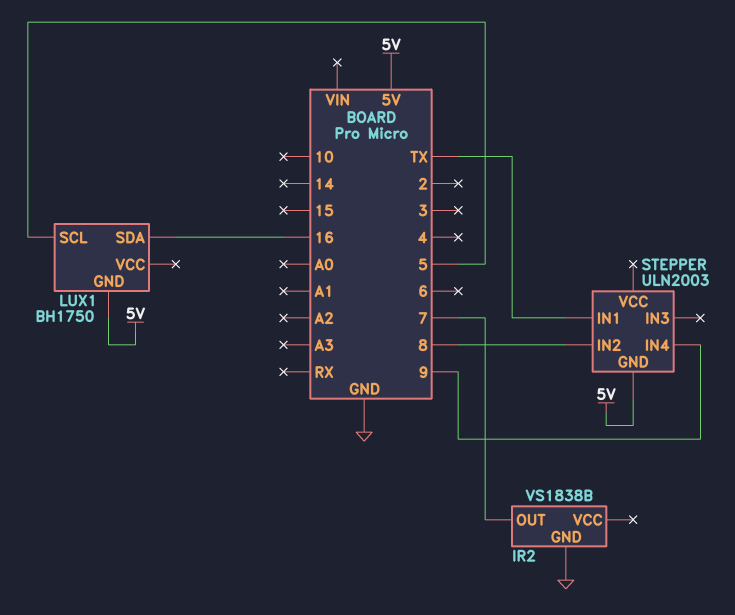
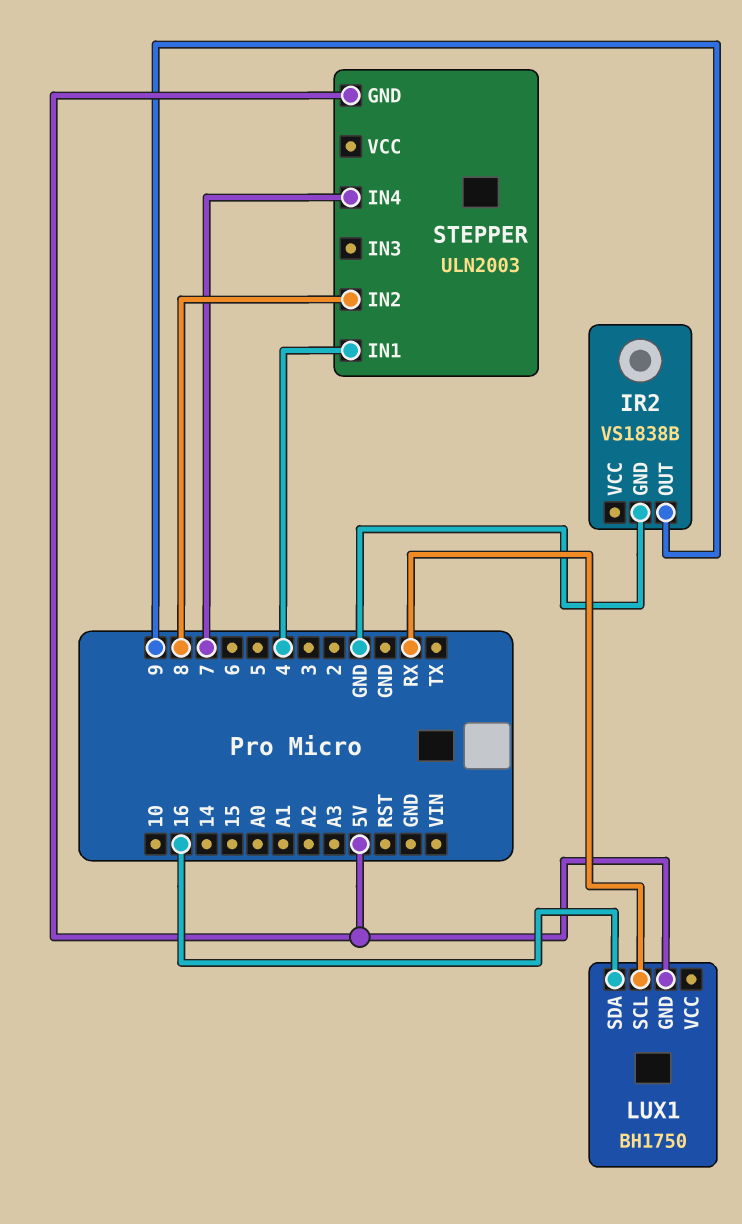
IR2 pin OUT: 7 -> 9
LUX1 pin SCL: 5 -> RX
STEPPER pin IN1: TX -> 4
STEPPER pin IN4: 9 -> 7

